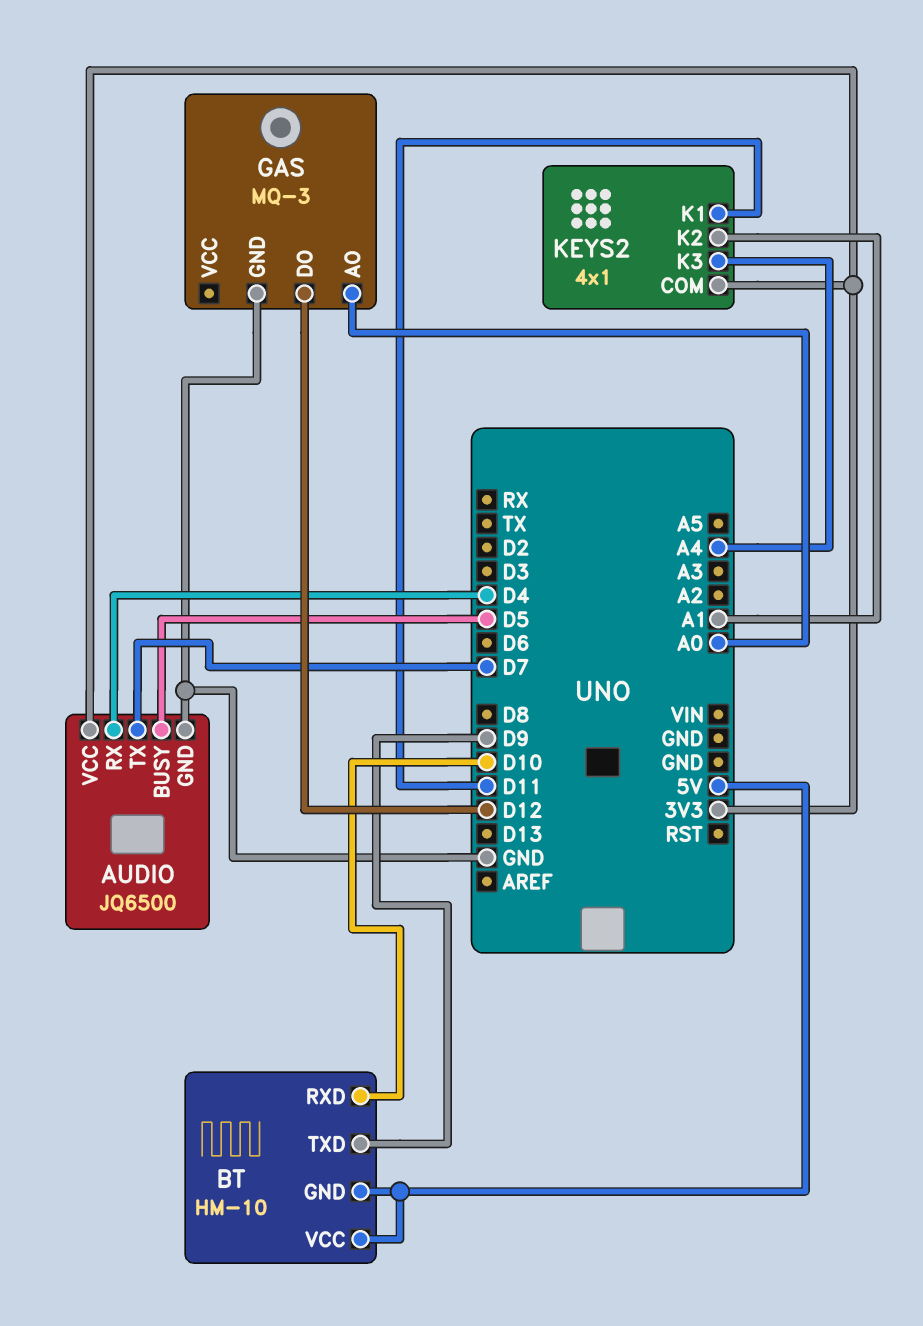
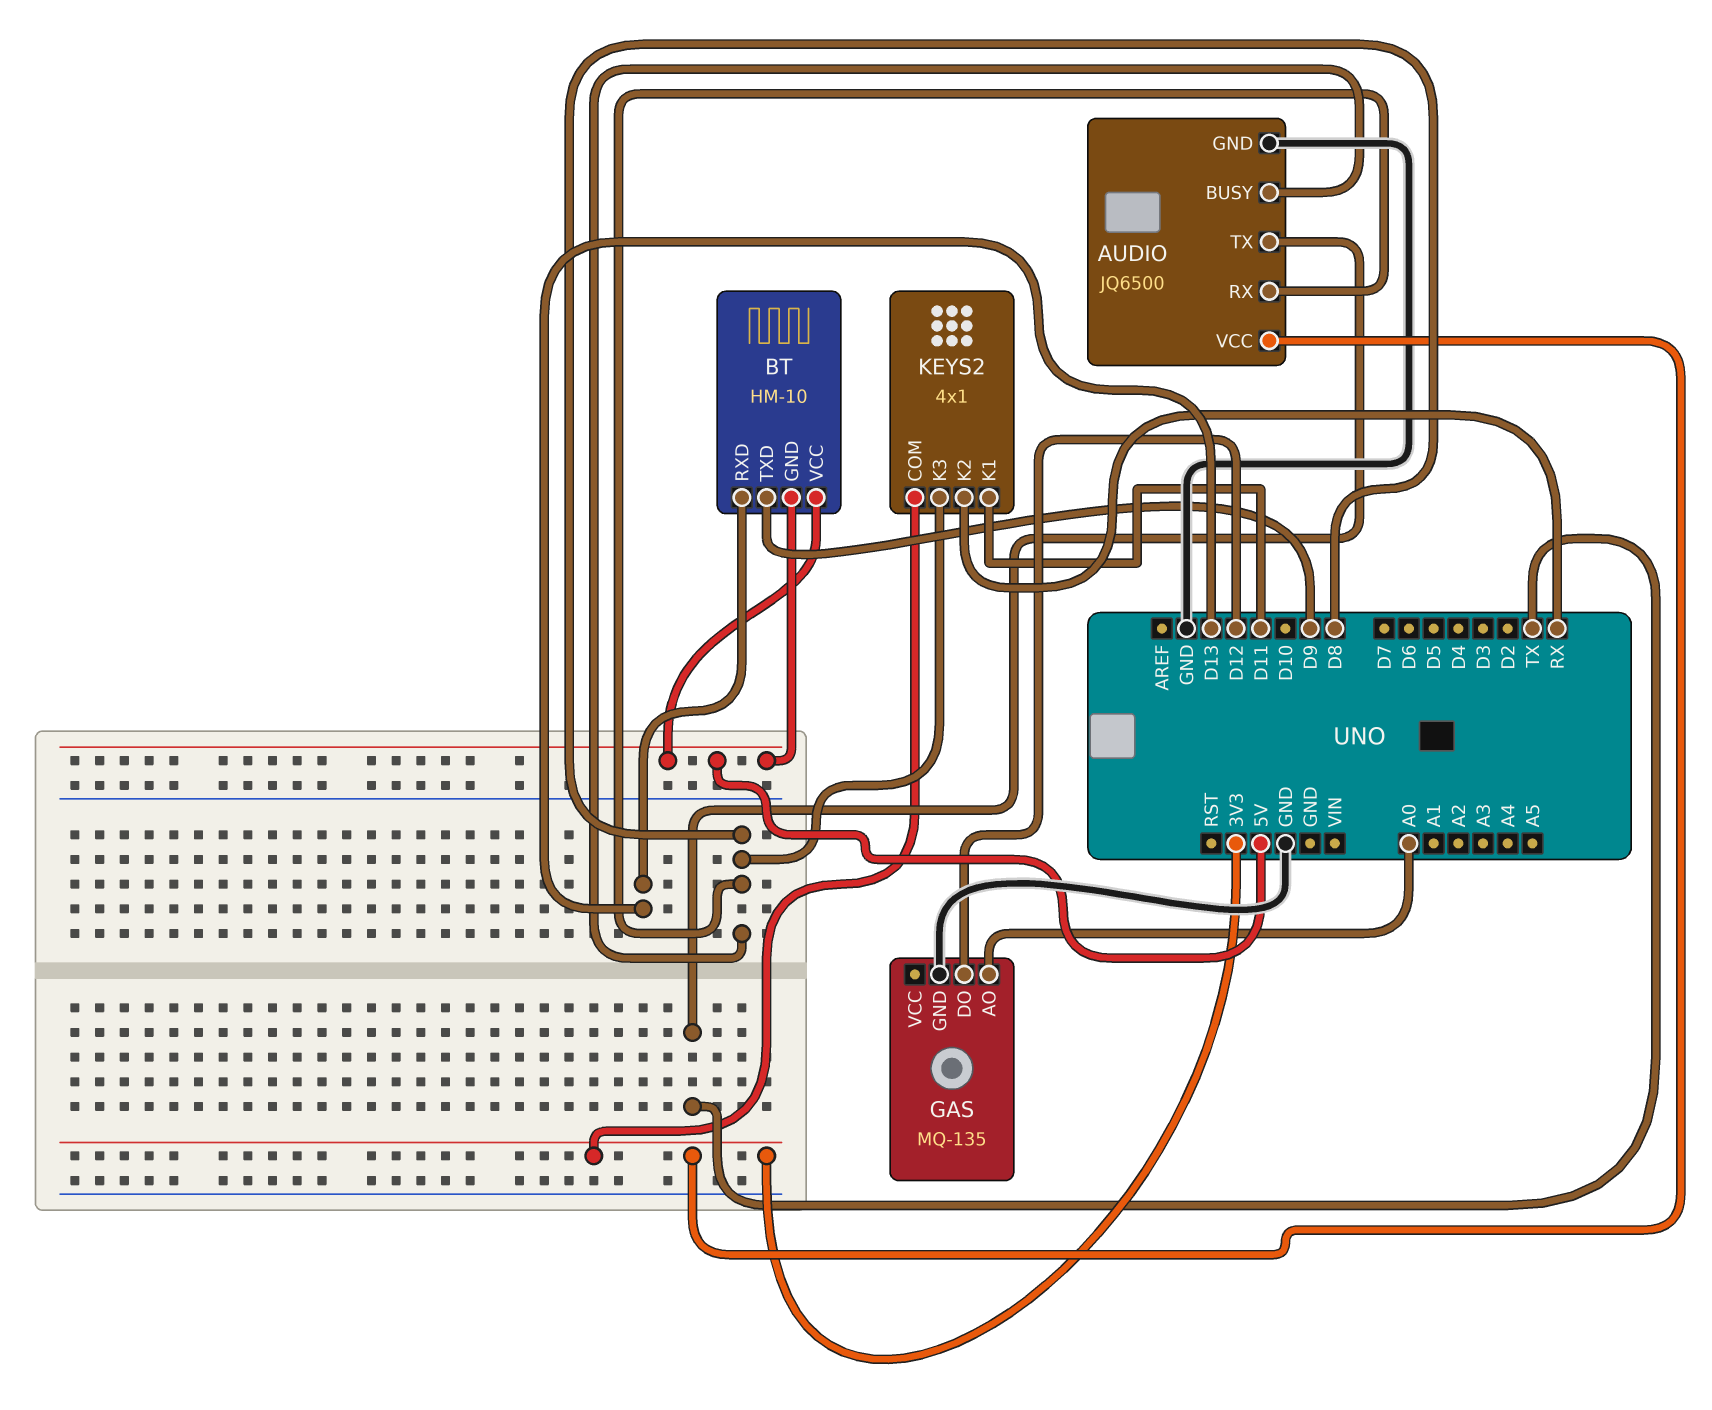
AUDIO pin BUSY: D5 -> D8
AUDIO pin RX: D4 -> D8
AUDIO pin TX: D7 -> TX
BT pin RXD: D10 -> D13
GAS: MQ-3 -> MQ-135
KEYS2 pin K2: A1 -> RX
KEYS2 pin K3: A4 -> D8

